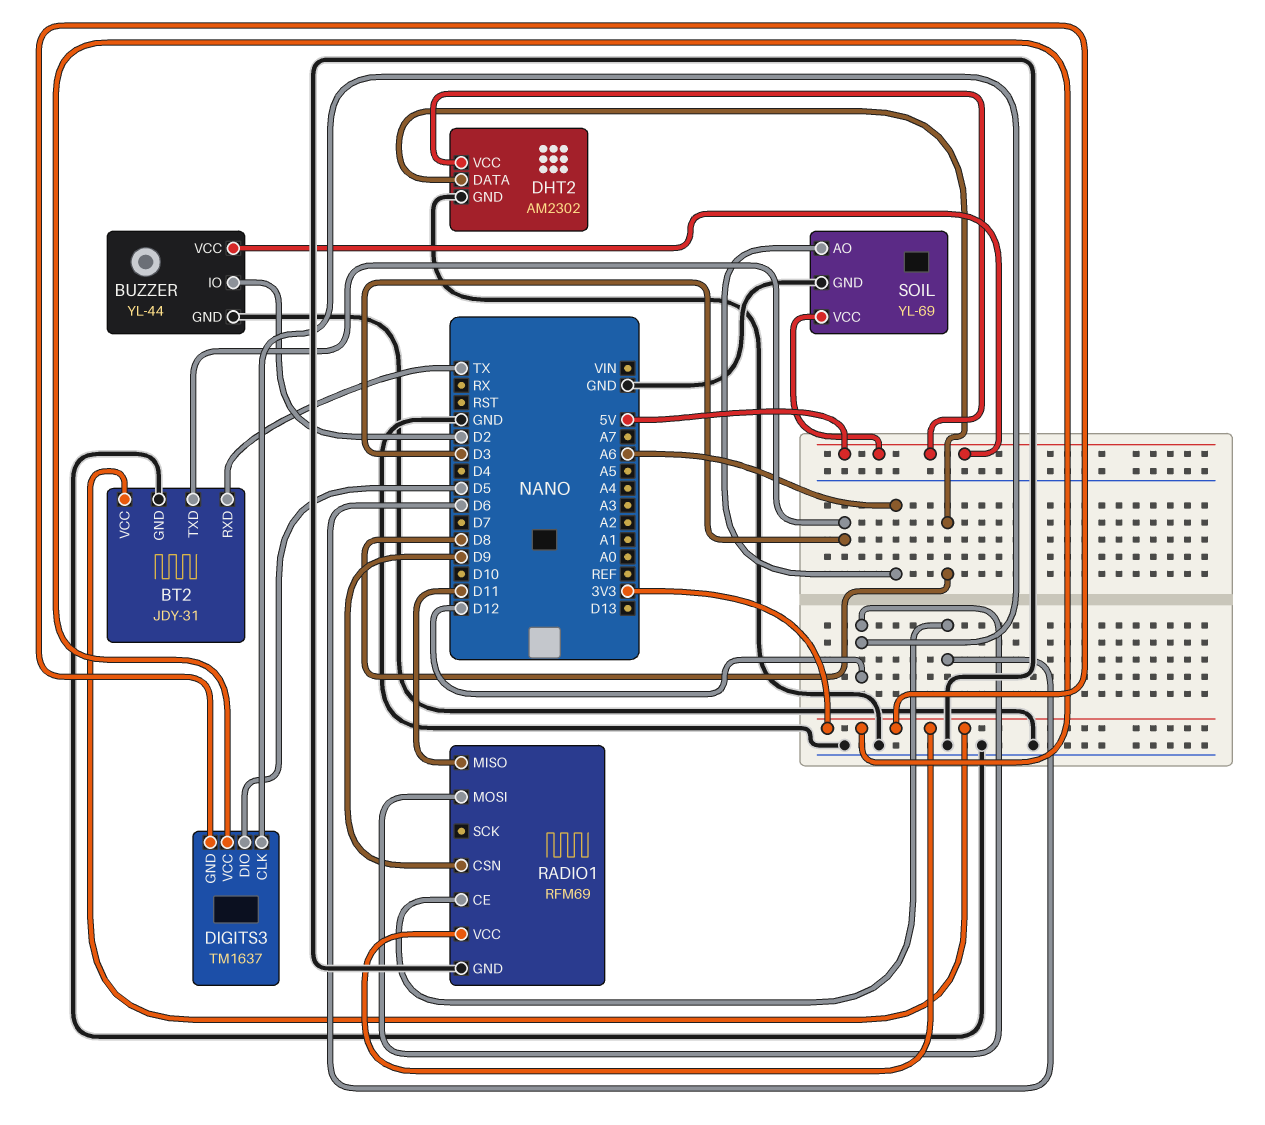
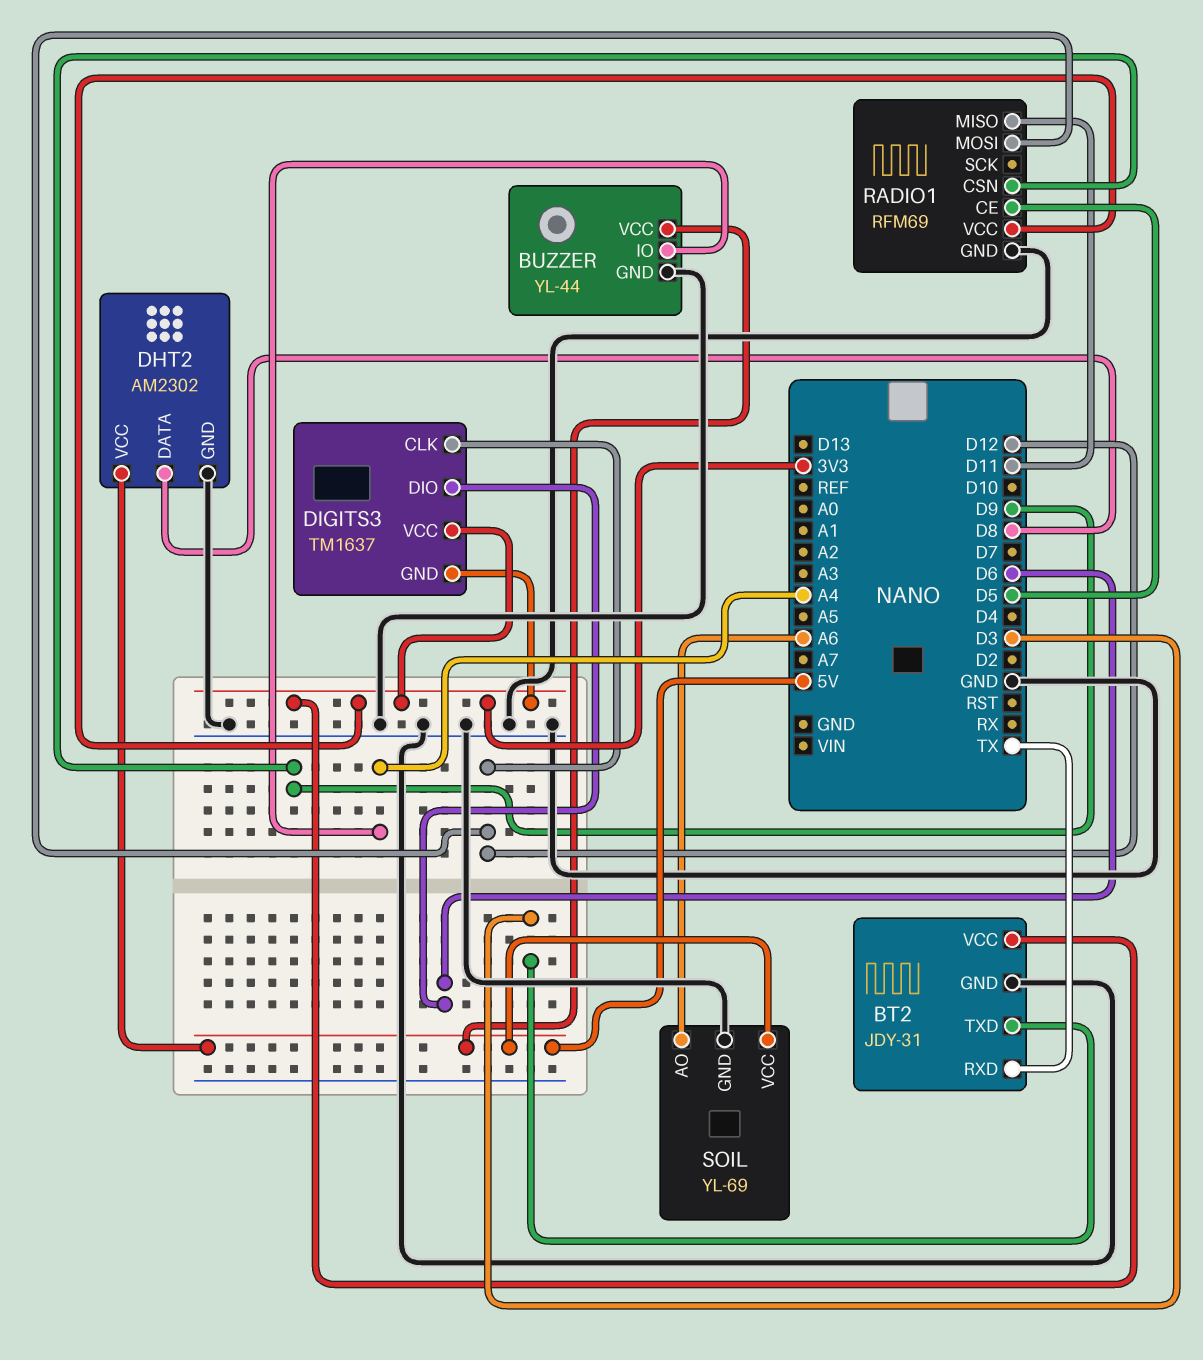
BUZZER pin IO: D2 -> A4
DIGITS3 pin DIO: D5 -> D6
RADIO1 pin CE: D6 -> D5

